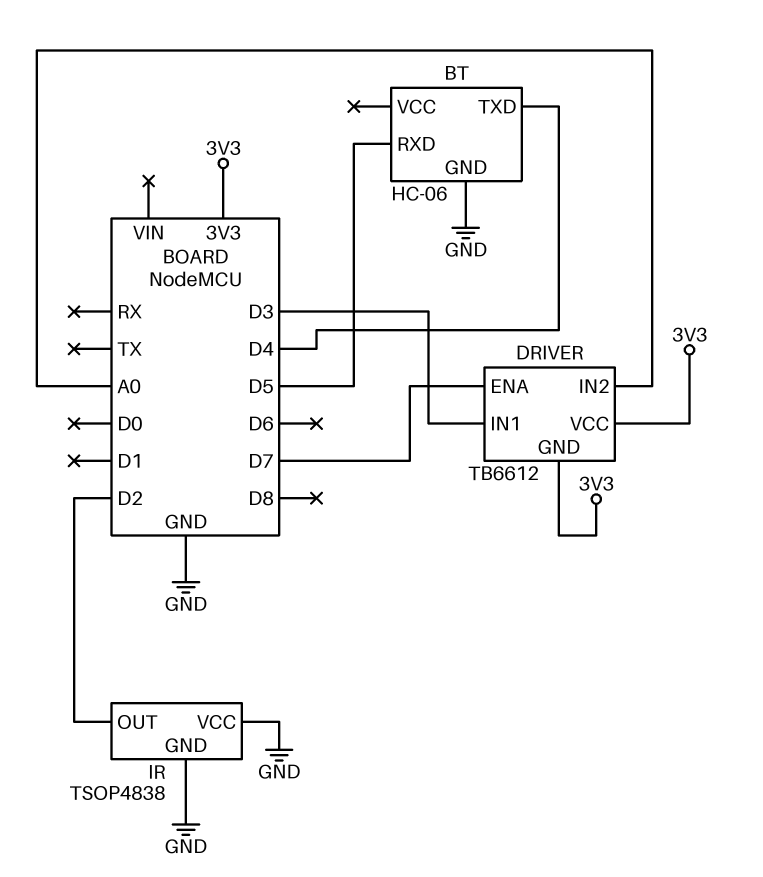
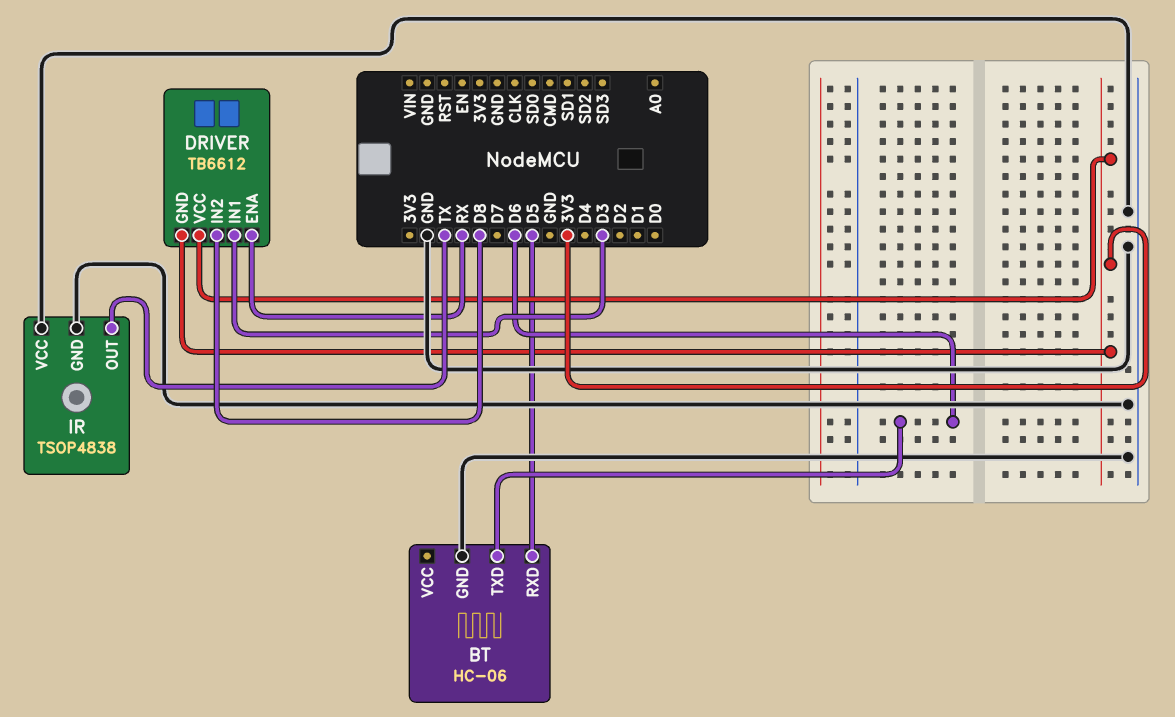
BT pin TXD: D4 -> D6
DRIVER pin ENA: D7 -> RX
DRIVER pin IN2: A0 -> D8
IR pin OUT: D2 -> TX

